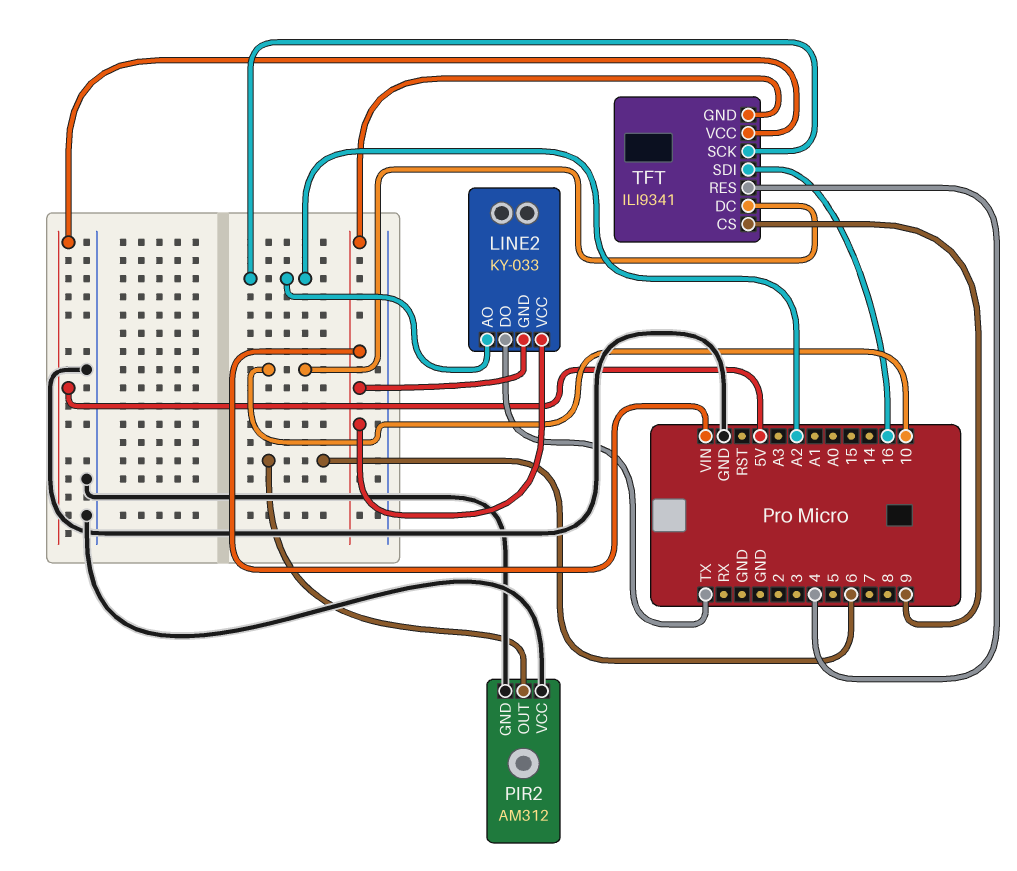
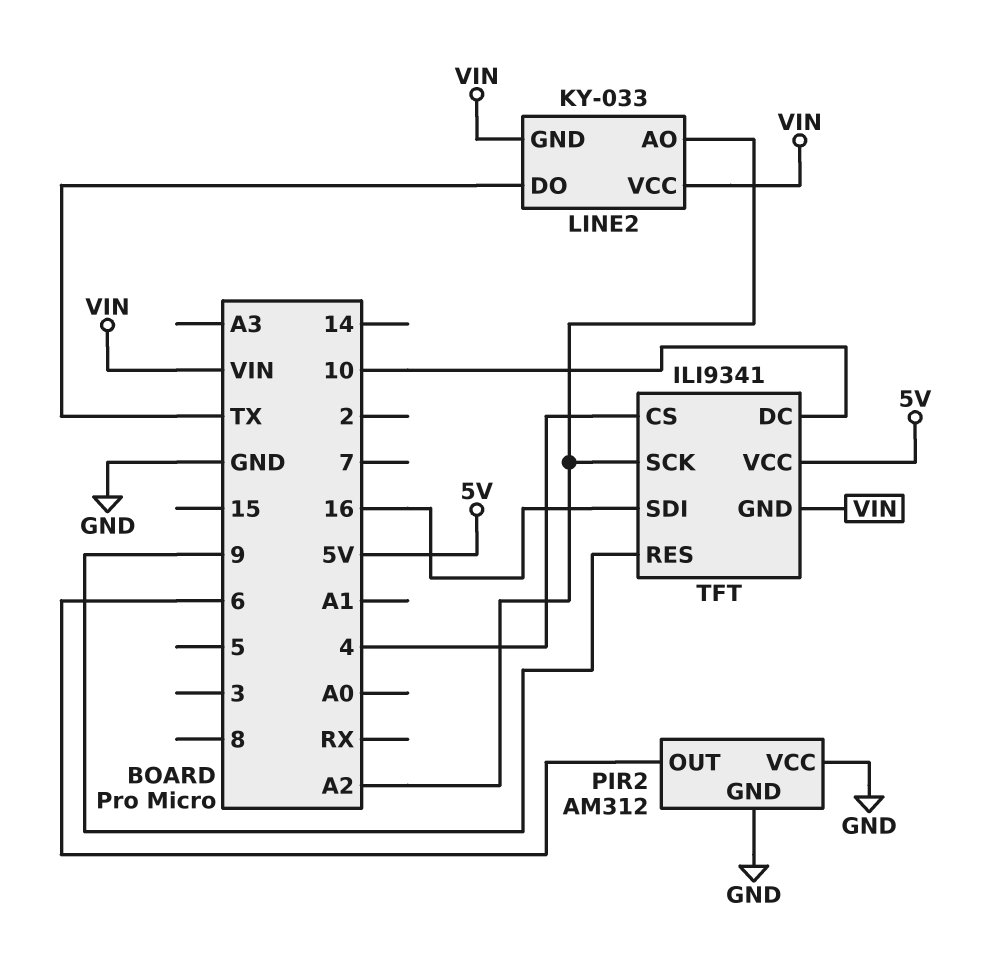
TFT pin CS: 9 -> 4
TFT pin RES: 4 -> 9

